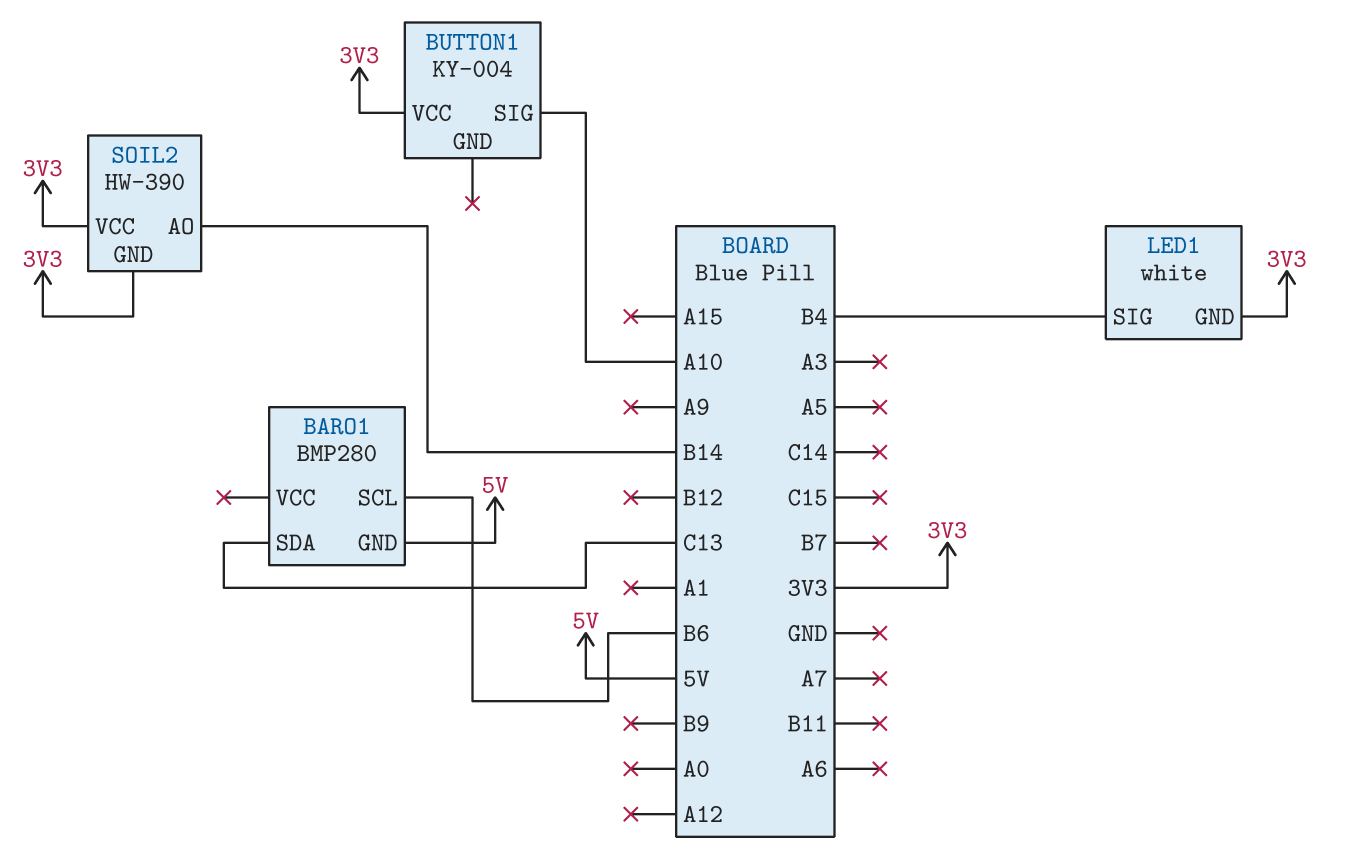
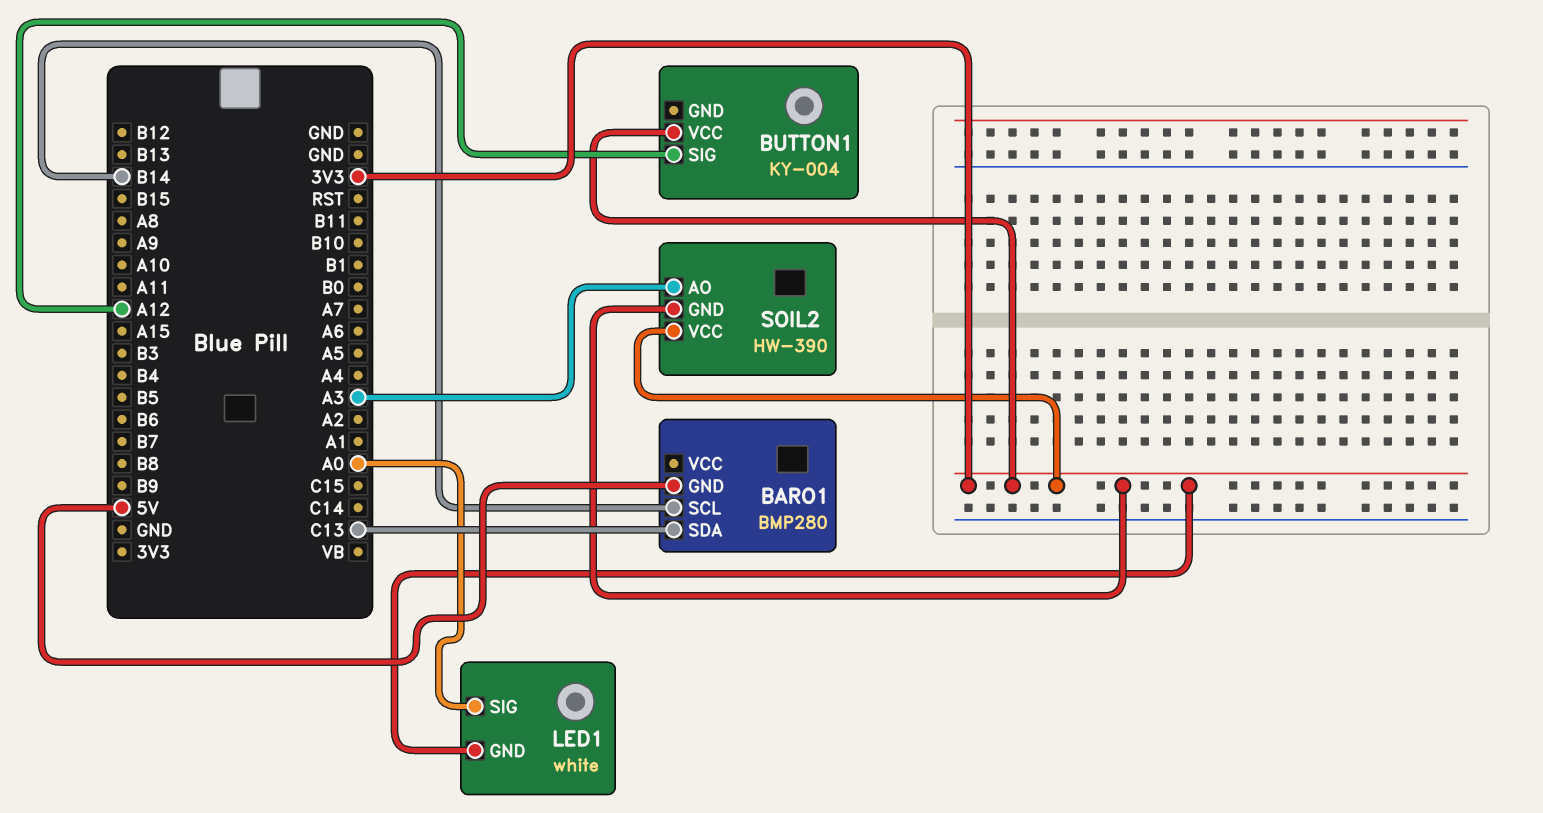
BARO1 pin SCL: B6 -> B14
BUTTON1 pin SIG: A10 -> A12
LED1 pin SIG: B4 -> A0
SOIL2 pin AO: B14 -> A3

